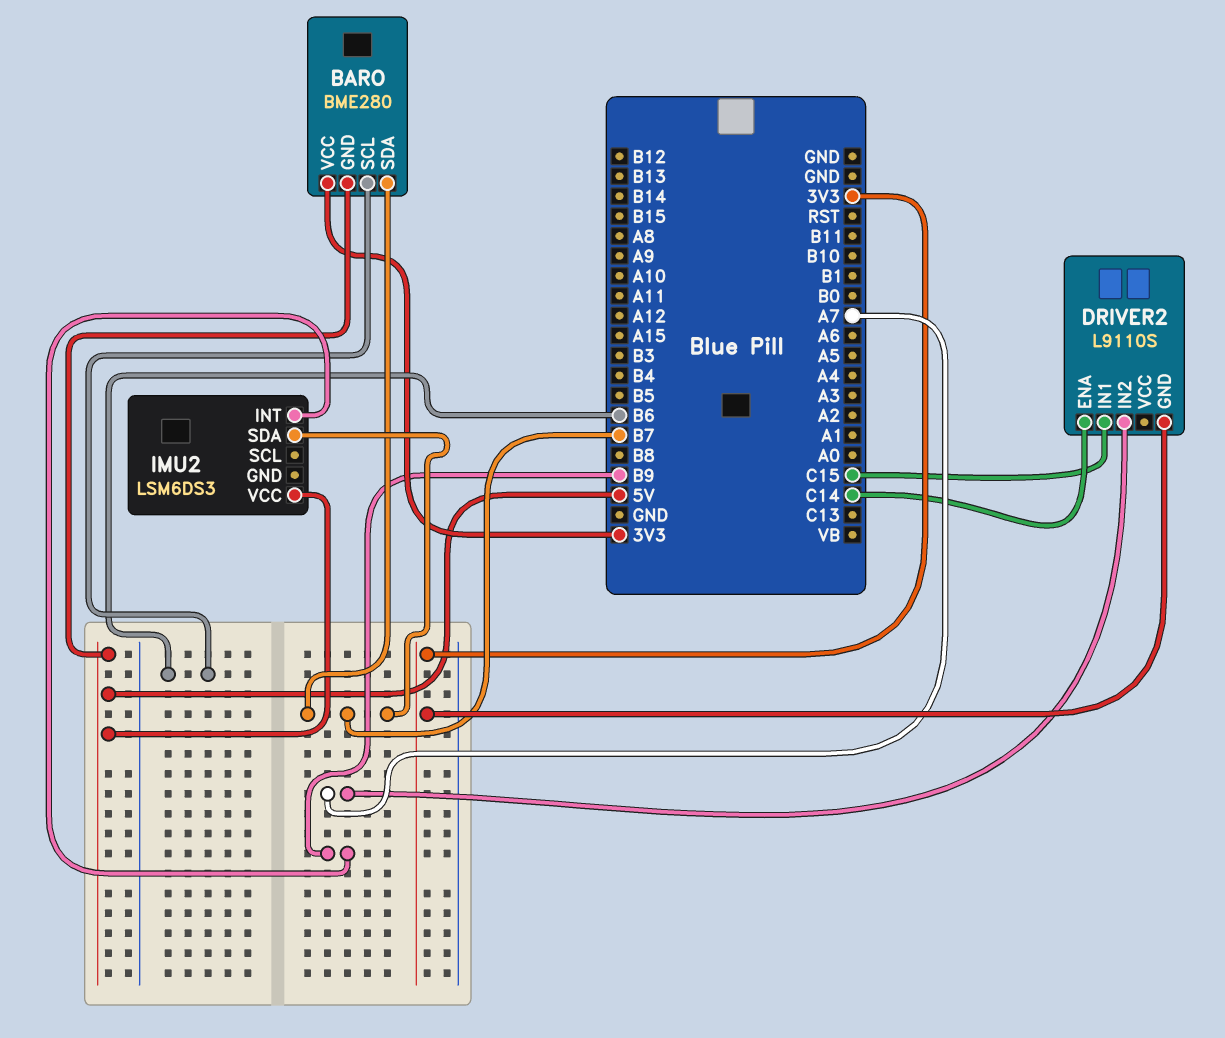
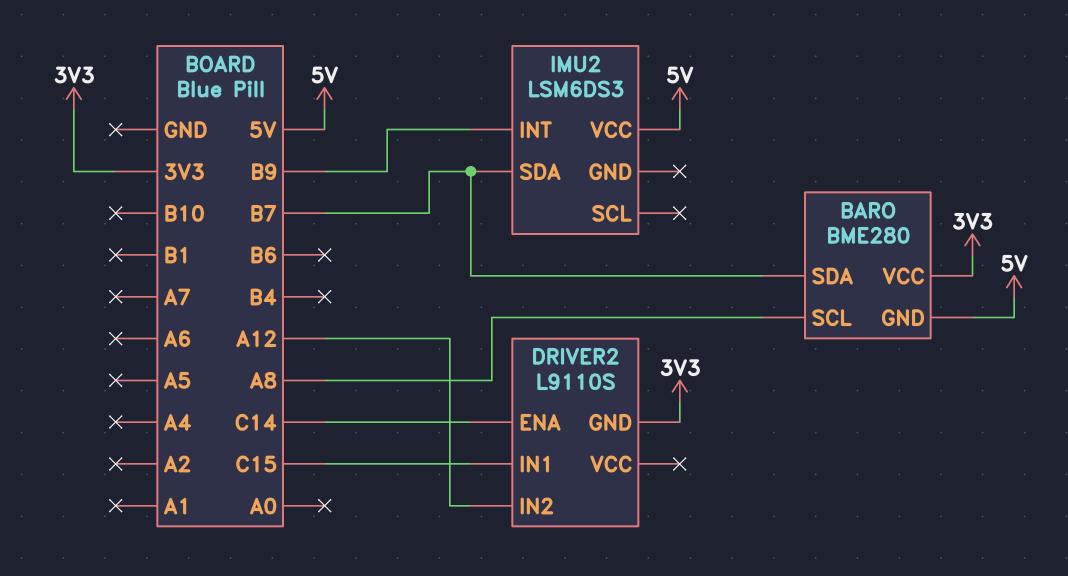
BARO pin SCL: B6 -> A8
DRIVER2 pin IN2: A7 -> A12

